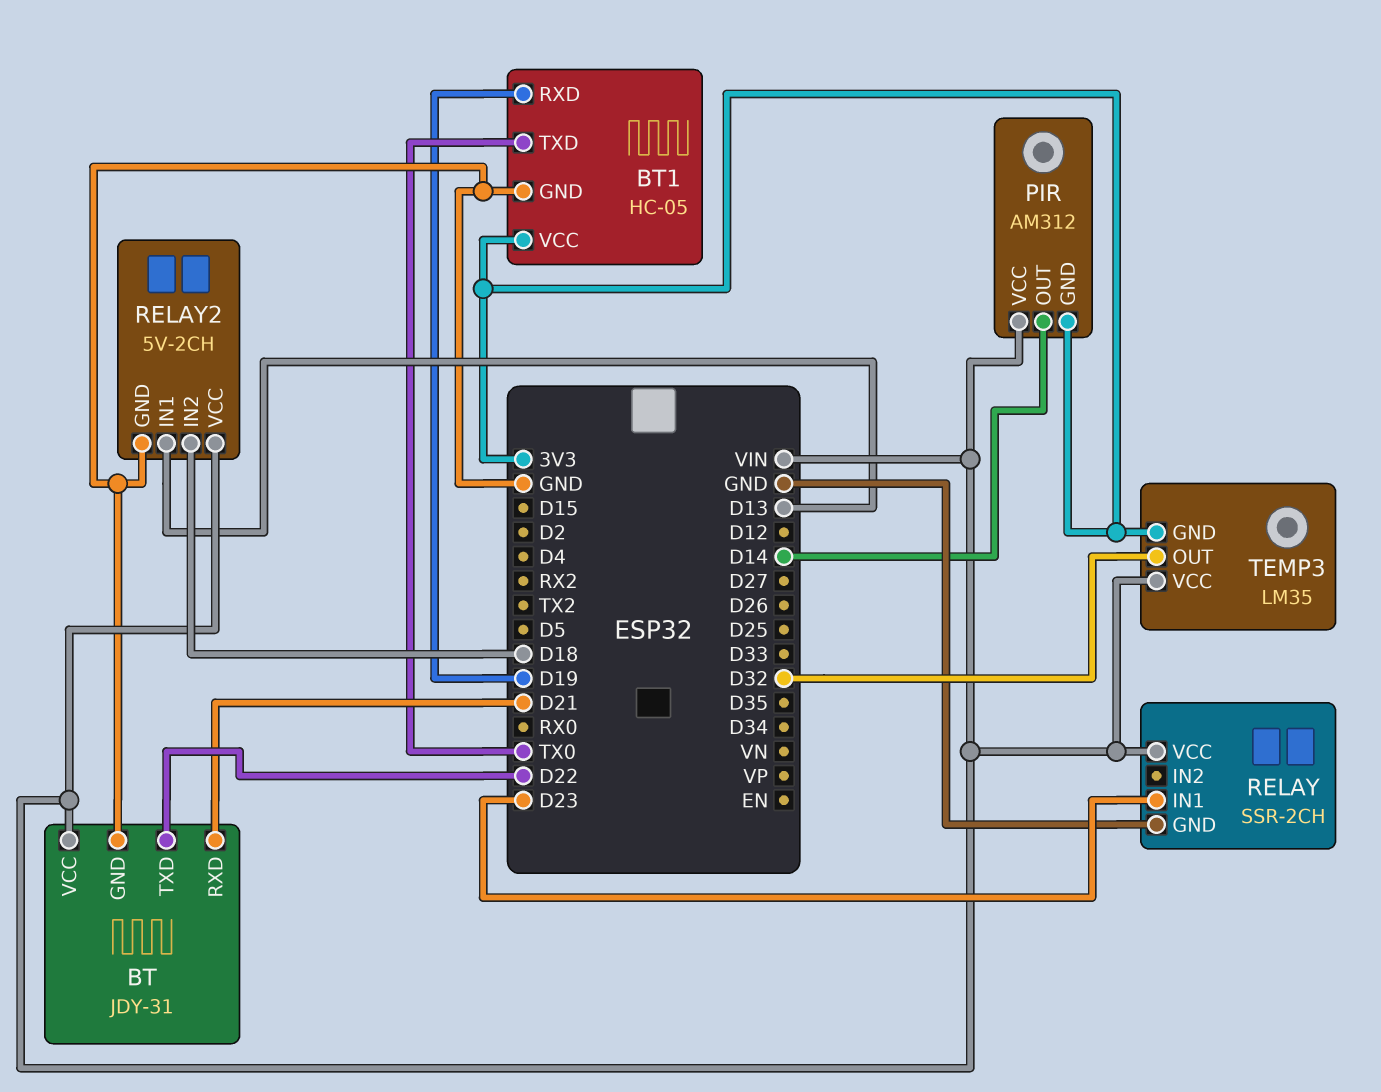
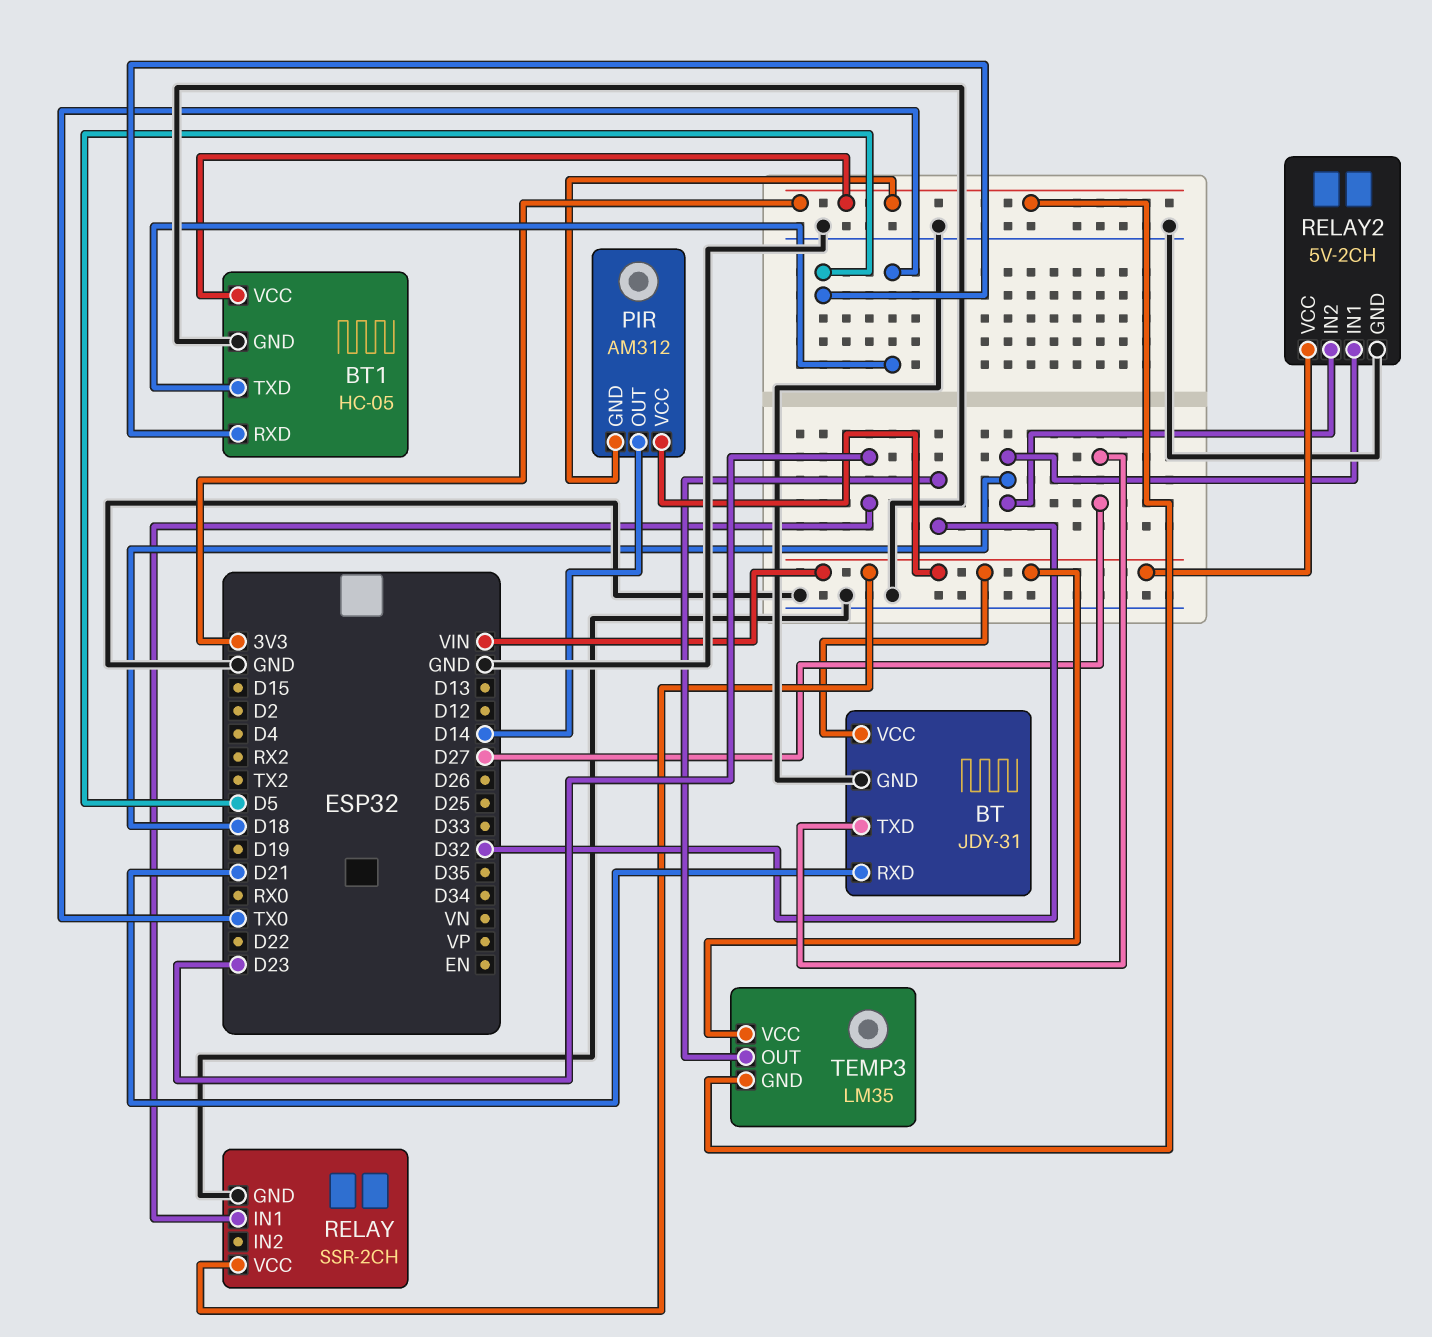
BT pin TXD: D22 -> D27
BT1 pin RXD: D19 -> D5
RELAY2 pin IN1: D13 -> D18

